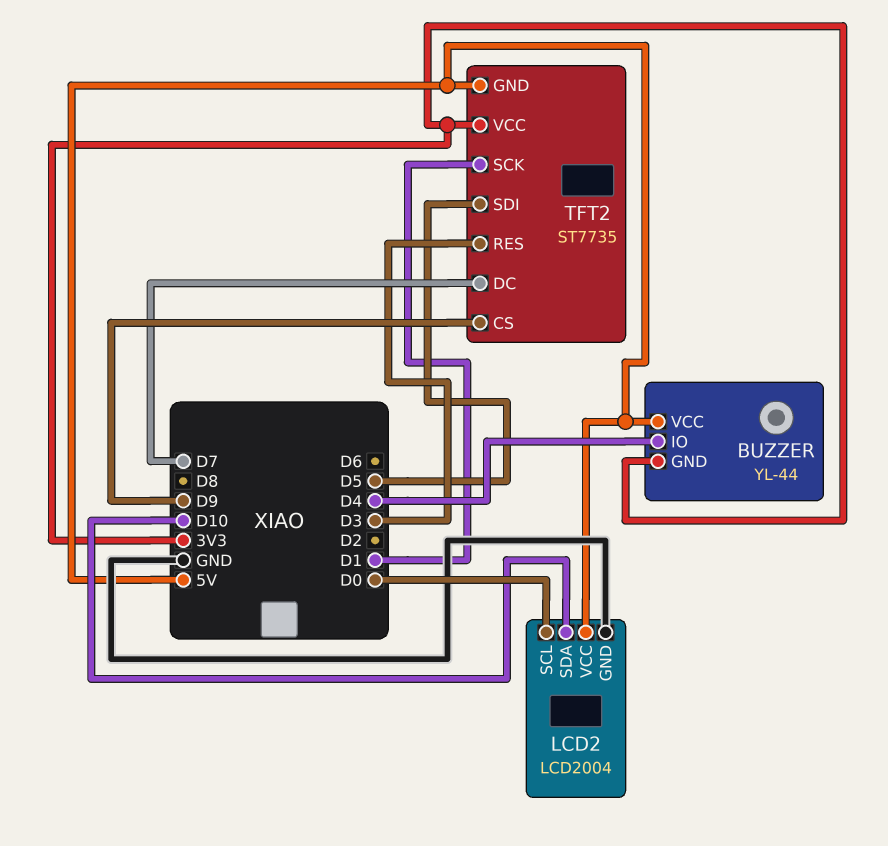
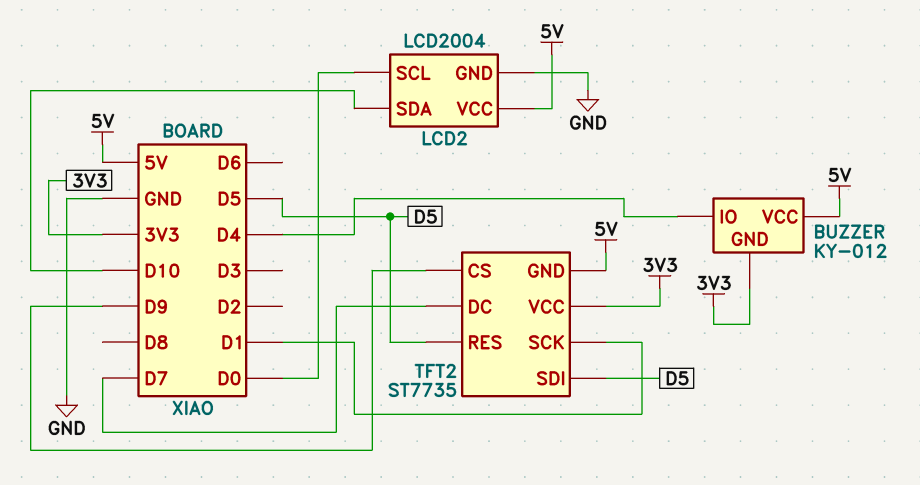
BUZZER: YL-44 -> KY-012
TFT2 pin RES: D3 -> D5

